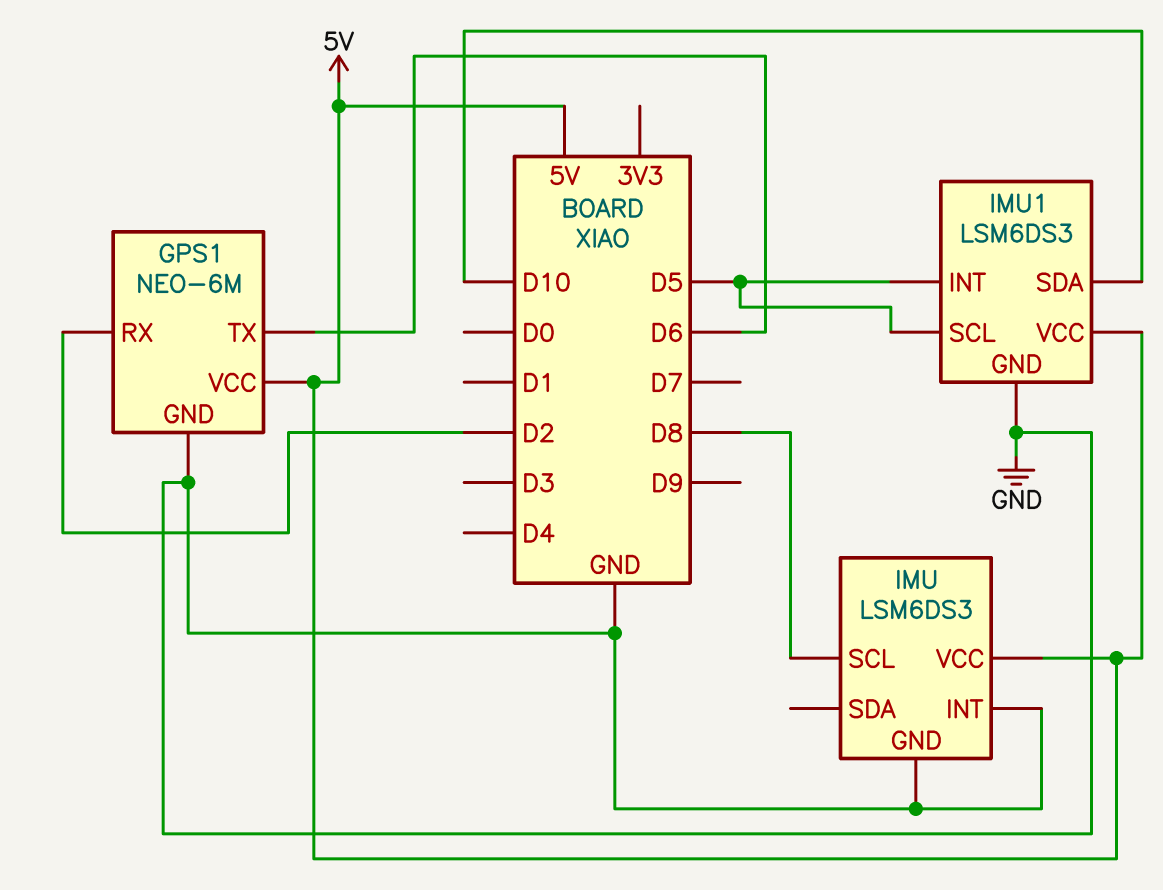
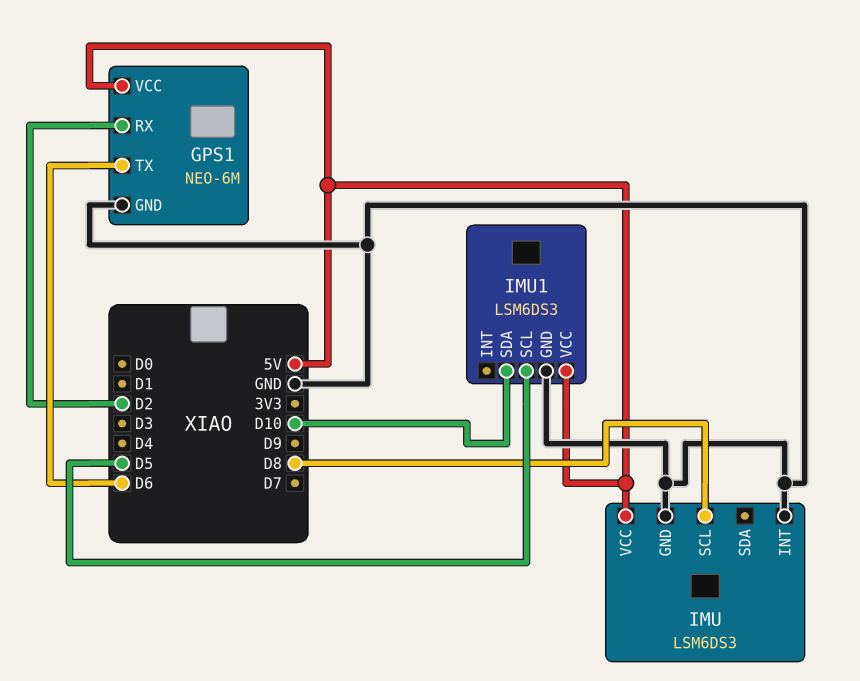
IMU1 pin INT: D5 -> none

